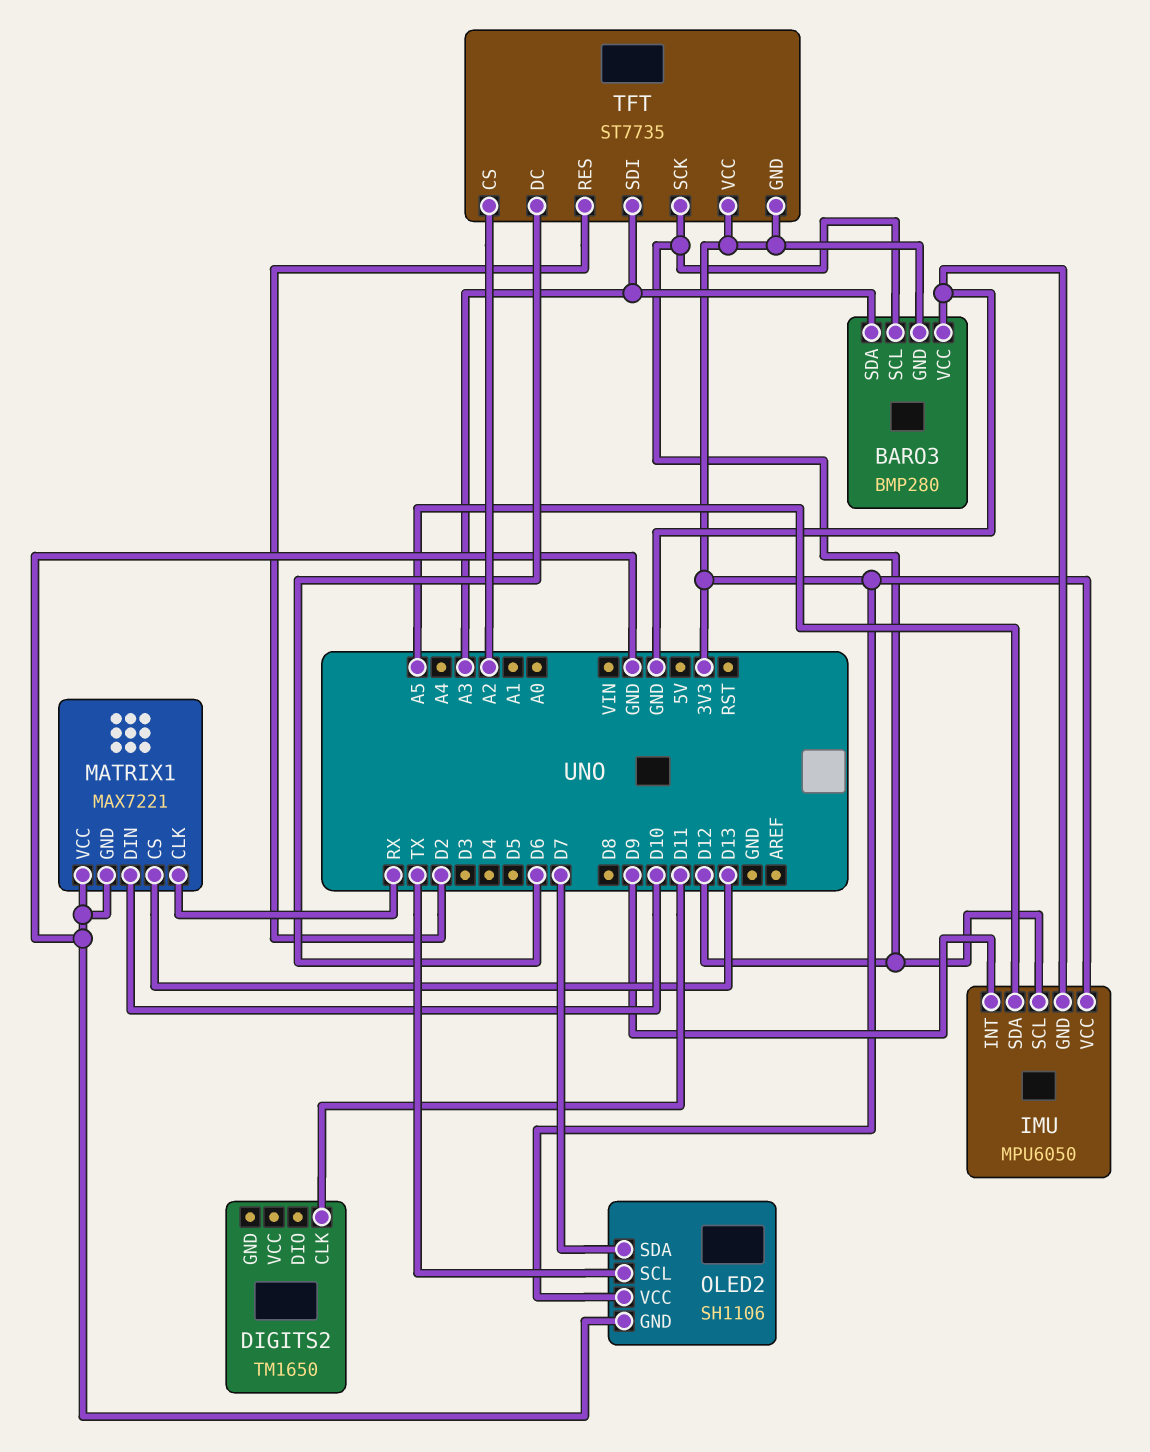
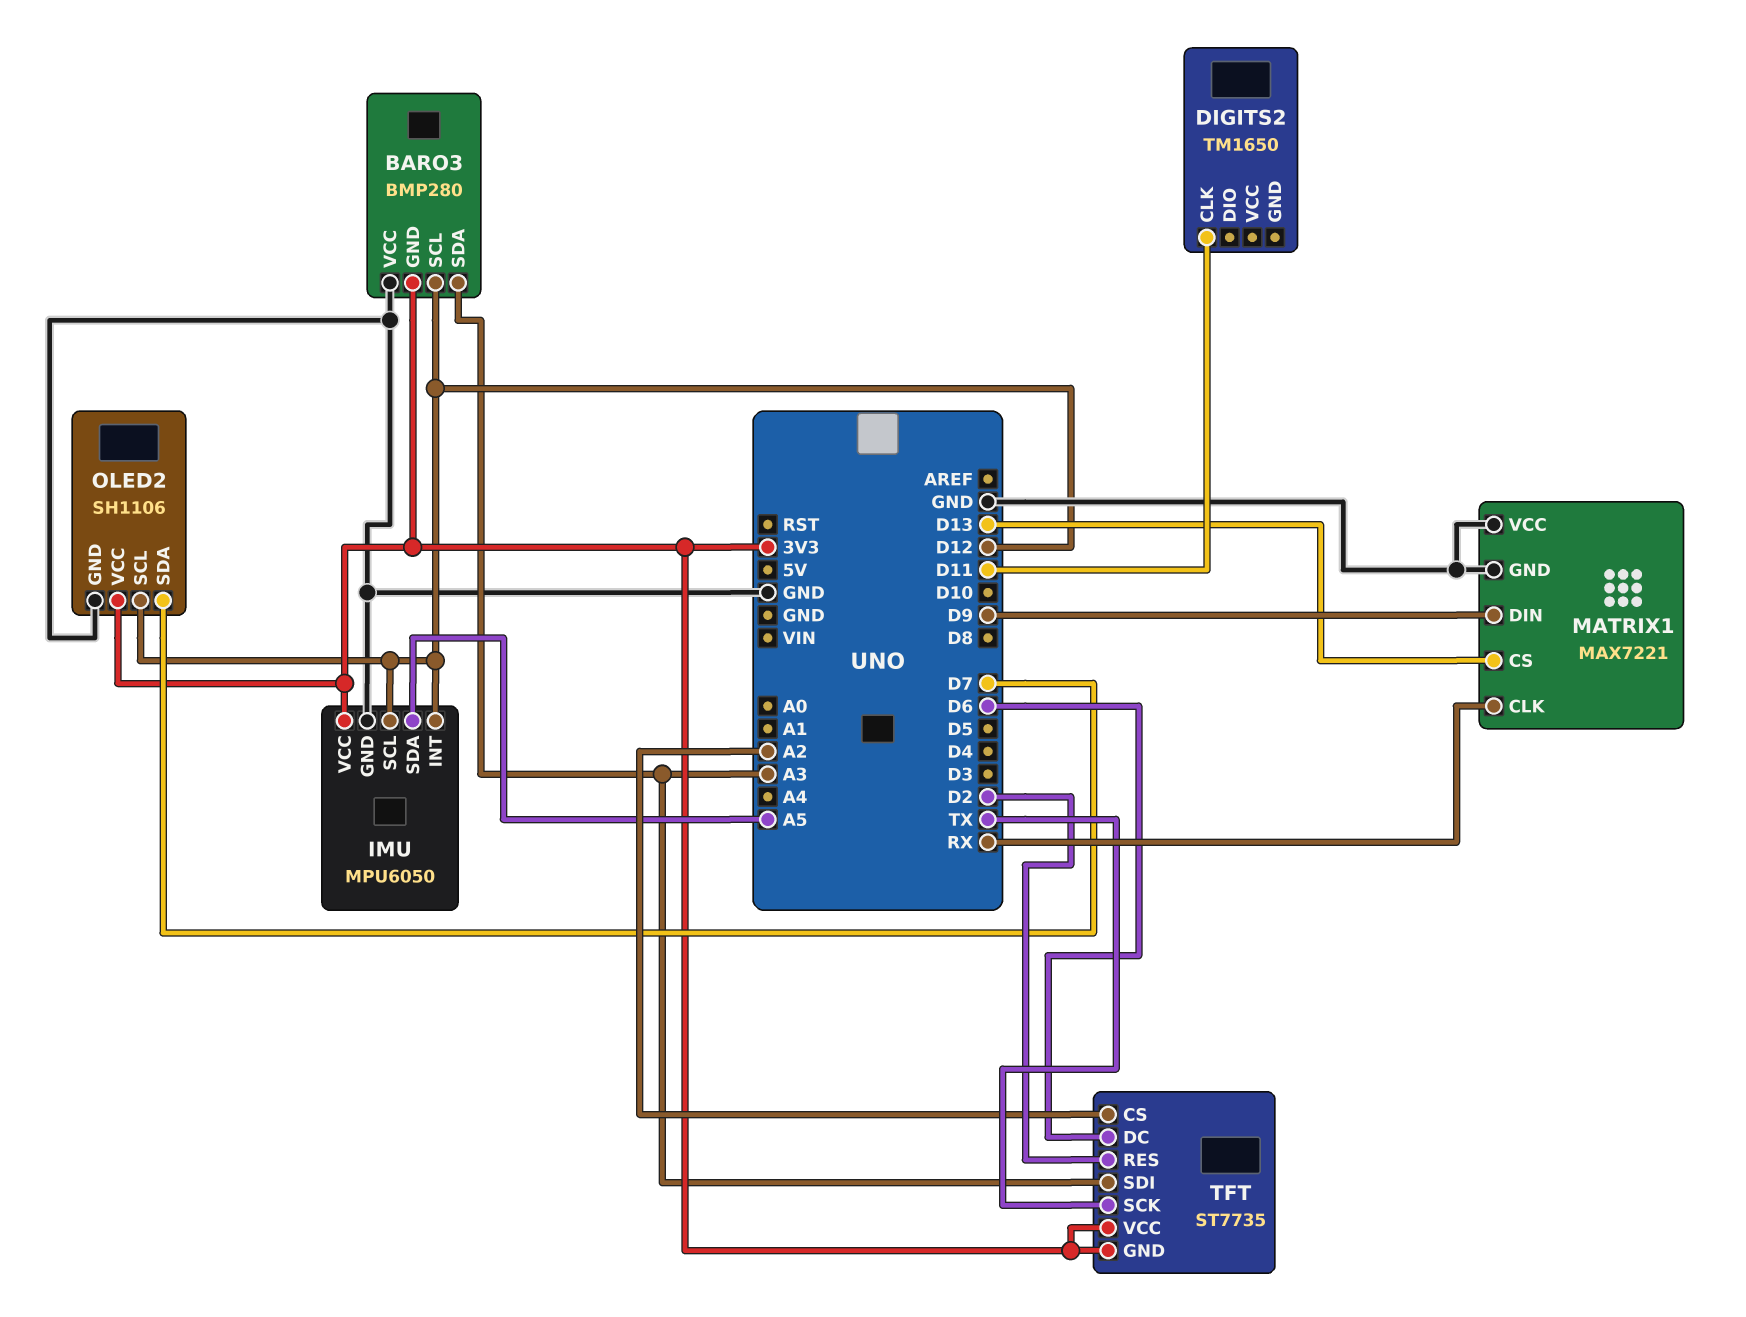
IMU pin INT: D9 -> D12
MATRIX1 pin DIN: D10 -> D9
OLED2 pin SCL: TX -> D12
TFT pin SCK: D12 -> TX

